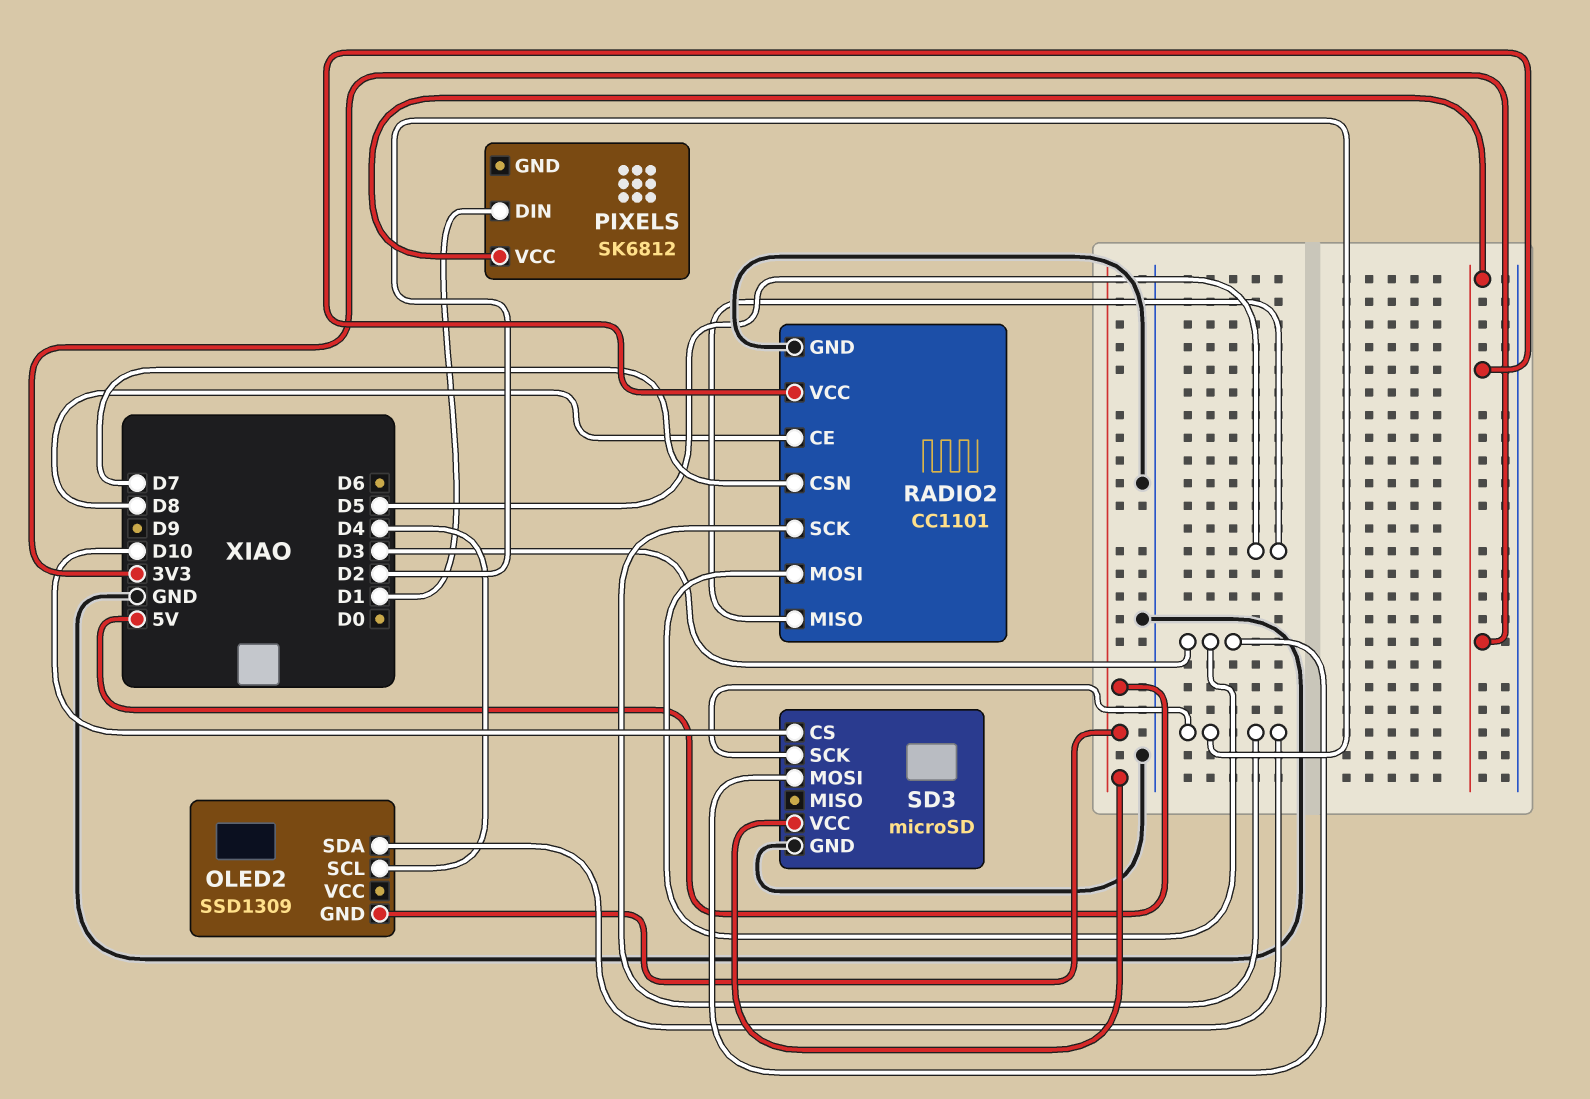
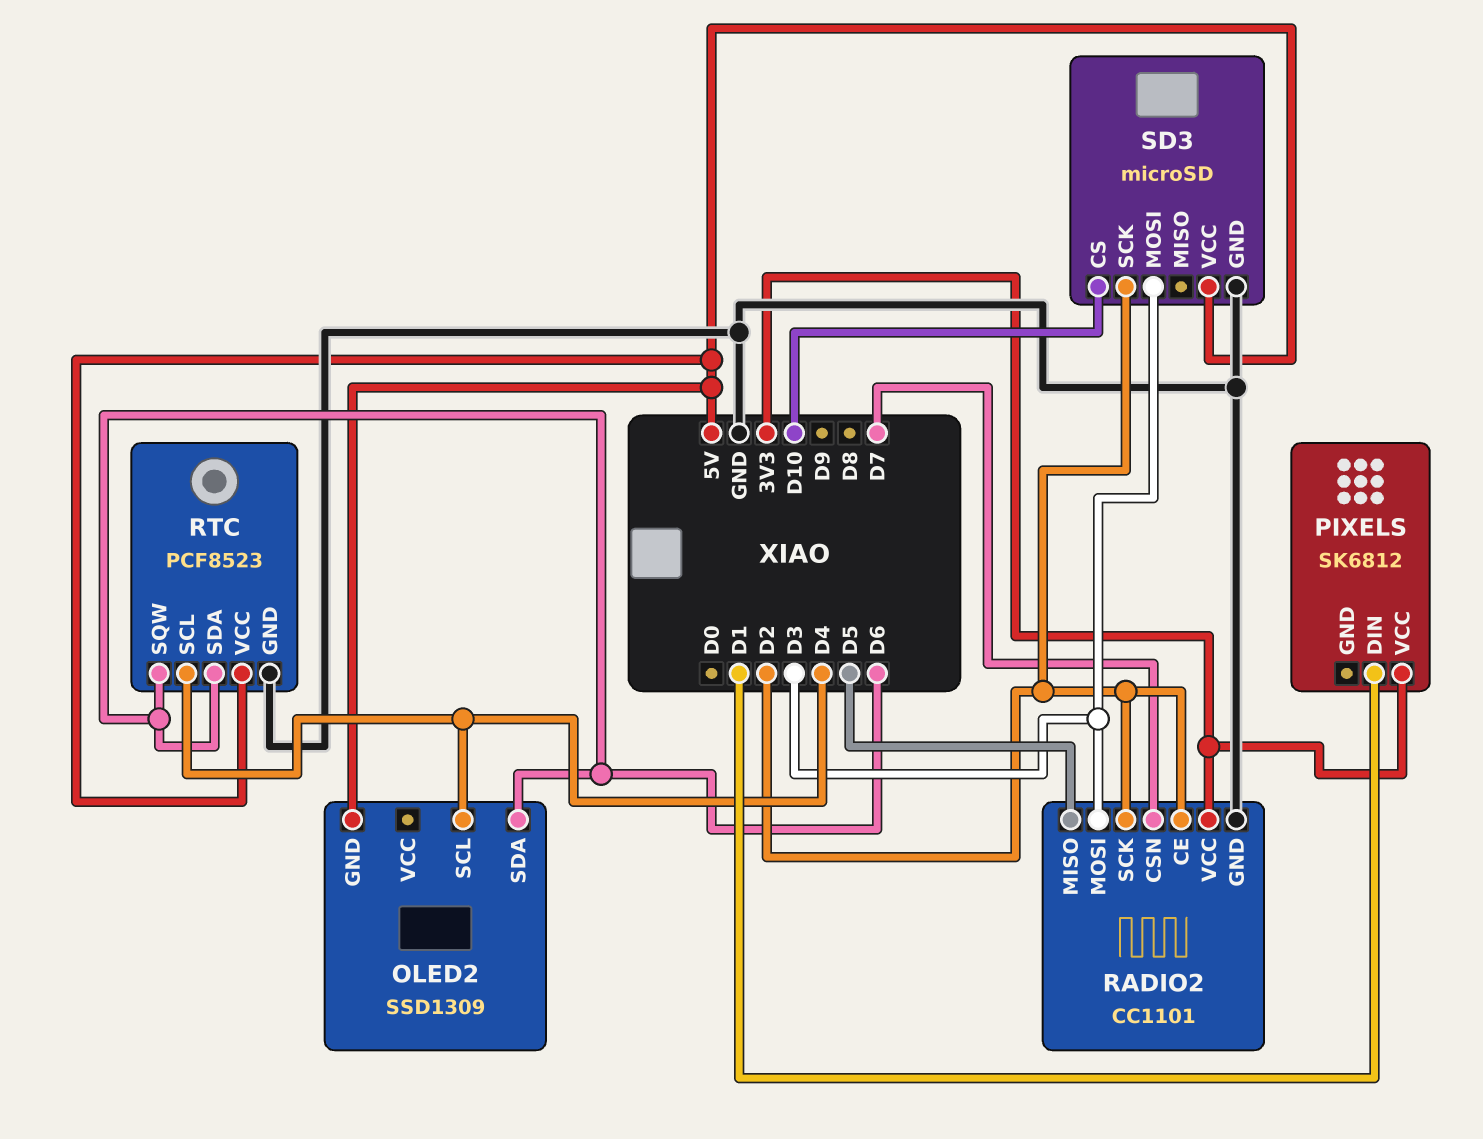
OLED2 pin SDA: D2 -> D6
RADIO2 pin CE: D8 -> D2
RTC: none -> PCF8523
RTC pin GND: none -> GND
RTC pin SCL: none -> D4
RTC pin SDA: none -> D6
RTC pin SQW: none -> D6
RTC pin VCC: none -> 5V

